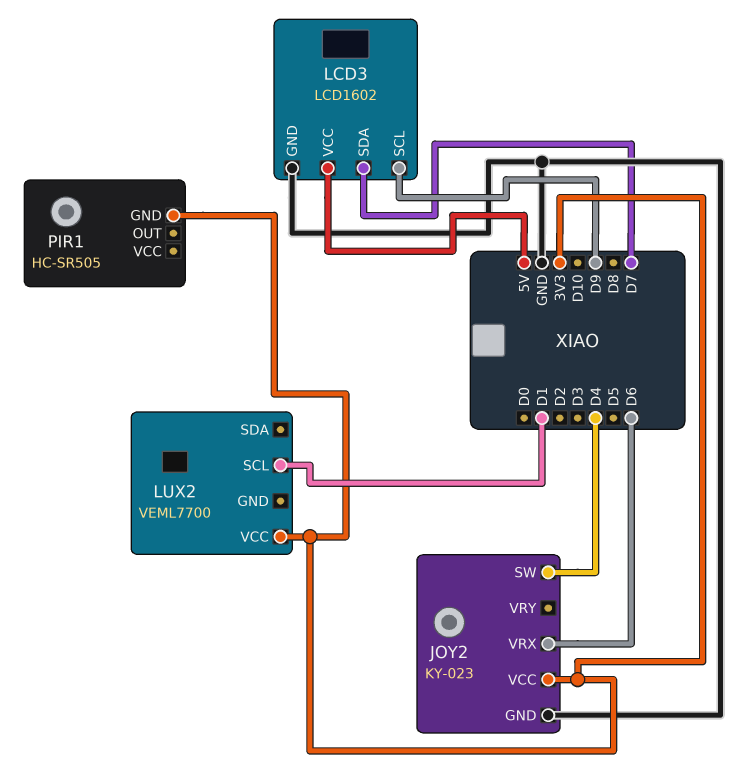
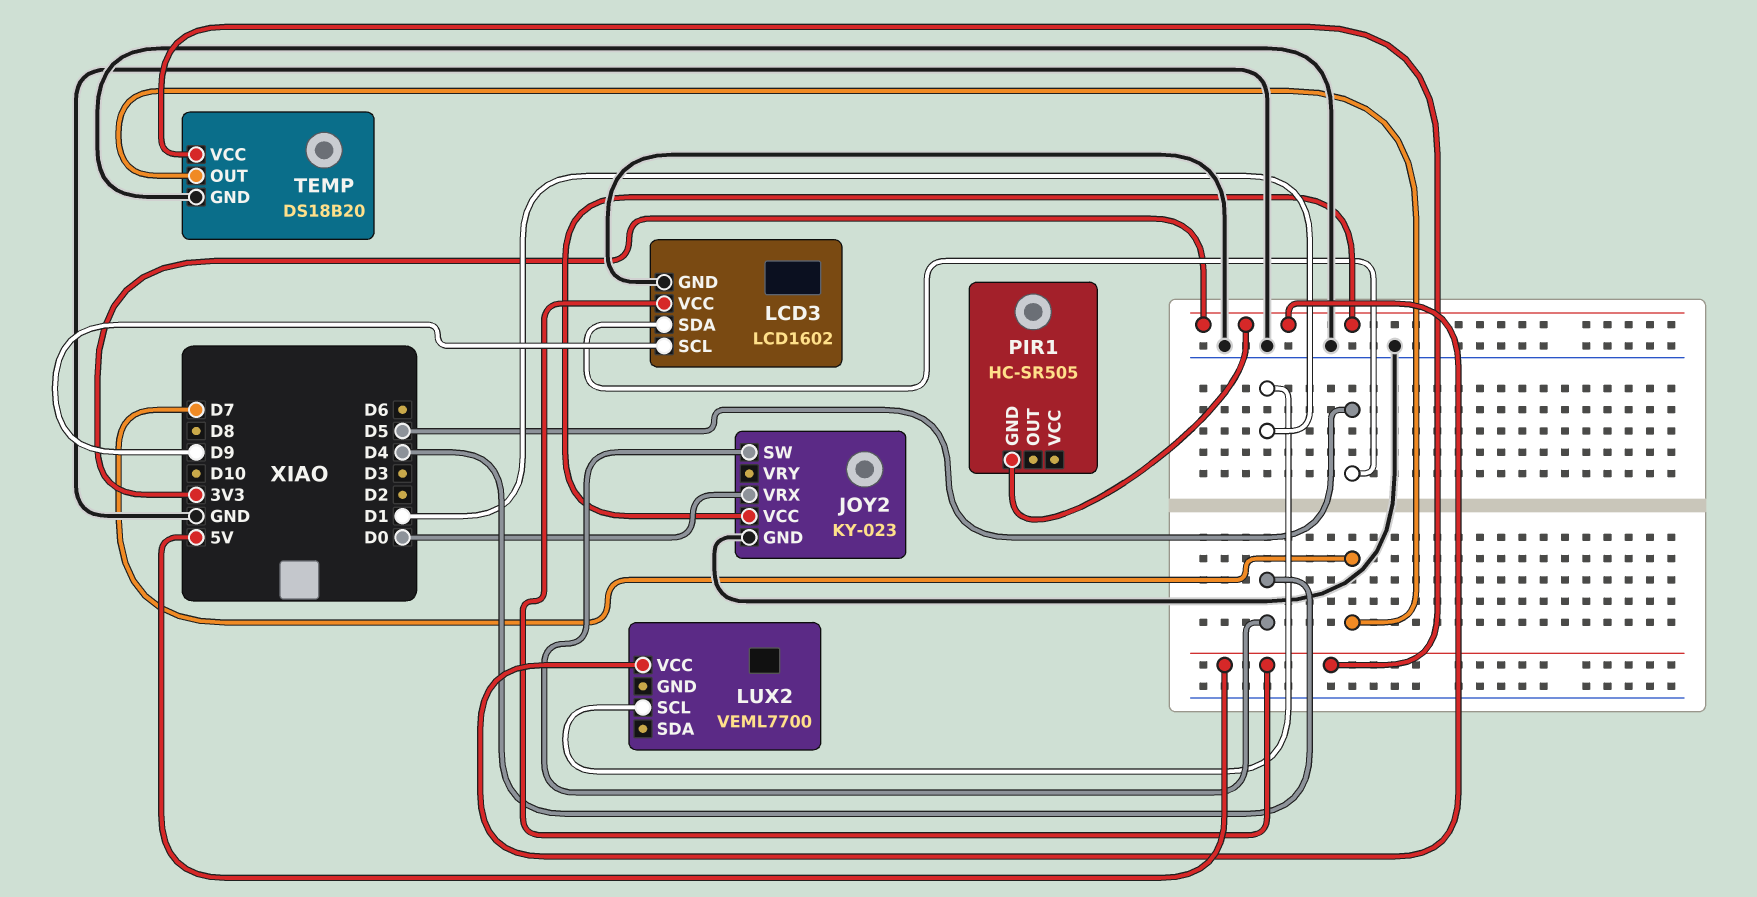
JOY2 pin VRX: D6 -> D0
LCD3 pin SDA: D7 -> D5
TEMP: none -> DS18B20
TEMP pin GND: none -> GND
TEMP pin OUT: none -> D7
TEMP pin VCC: none -> 5V

